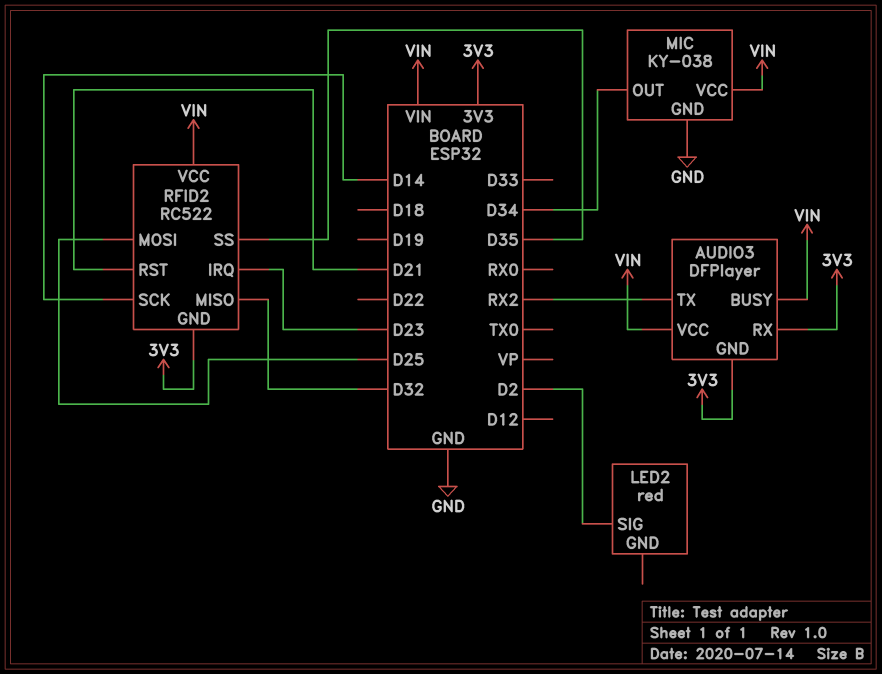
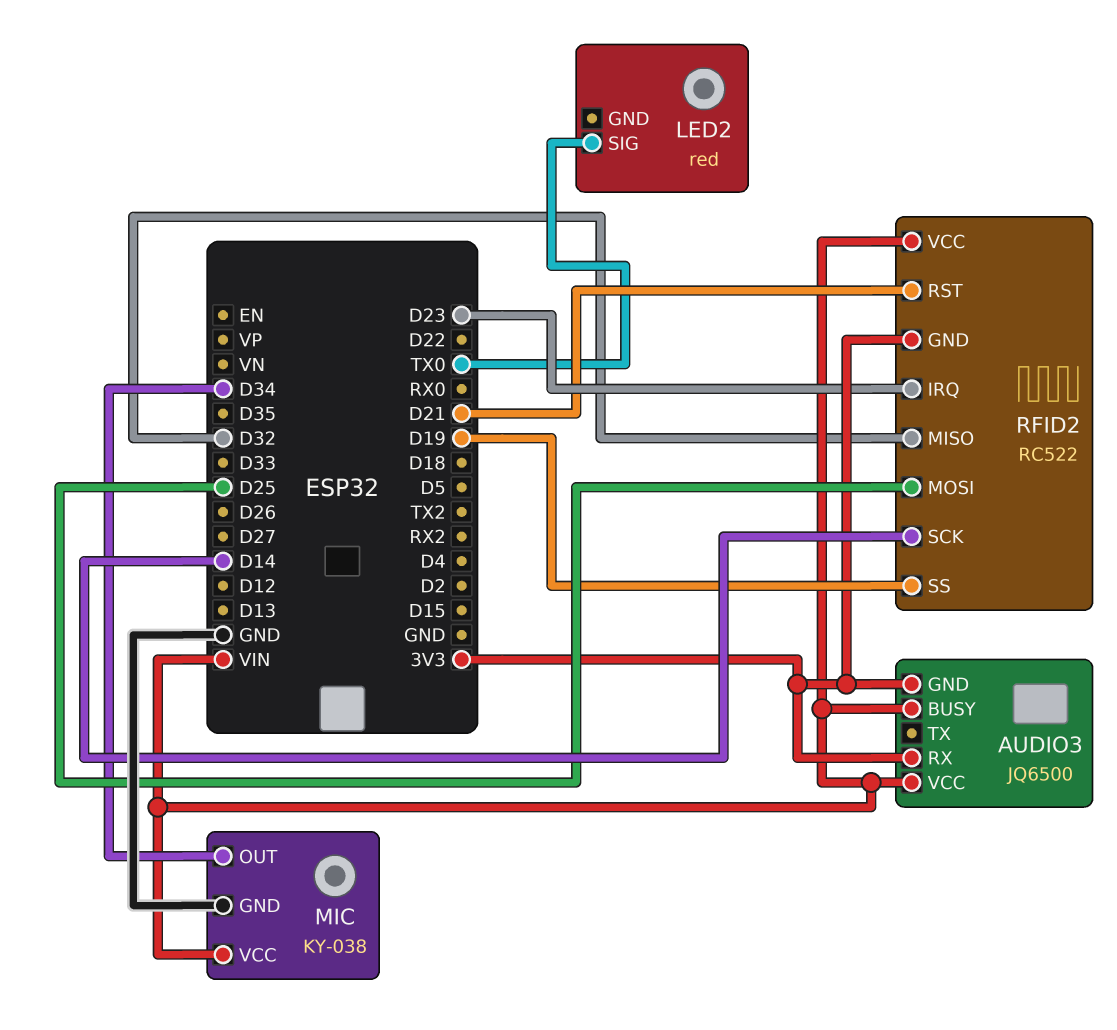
AUDIO3: DFPlayer -> JQ6500
AUDIO3 pin TX: RX2 -> none
LED2 pin SIG: D2 -> TX0
RFID2 pin SS: D35 -> D19

